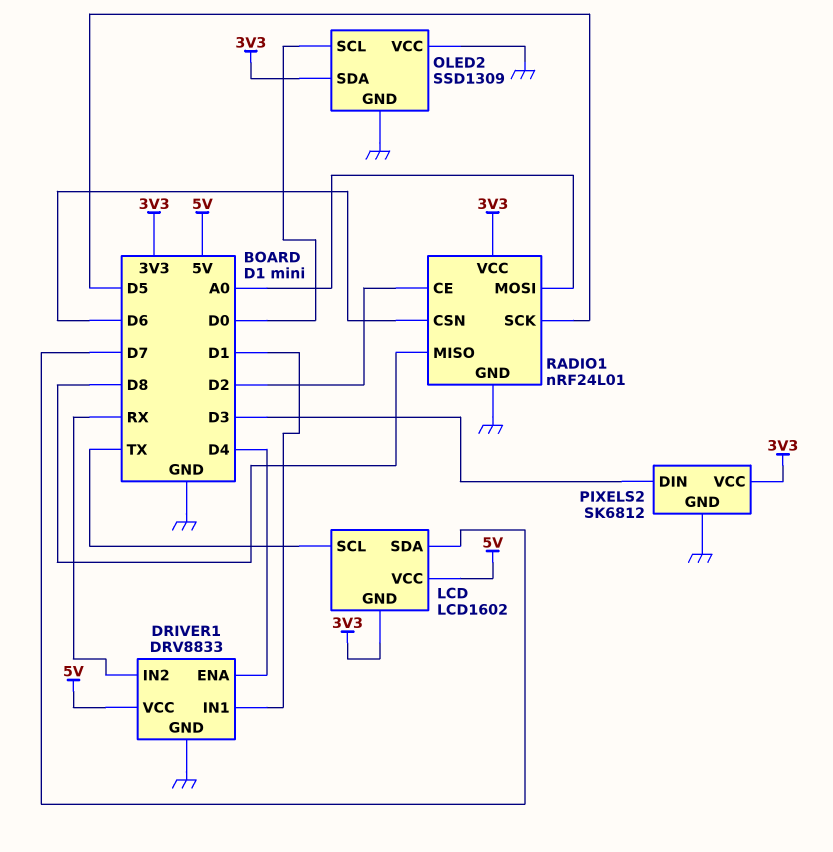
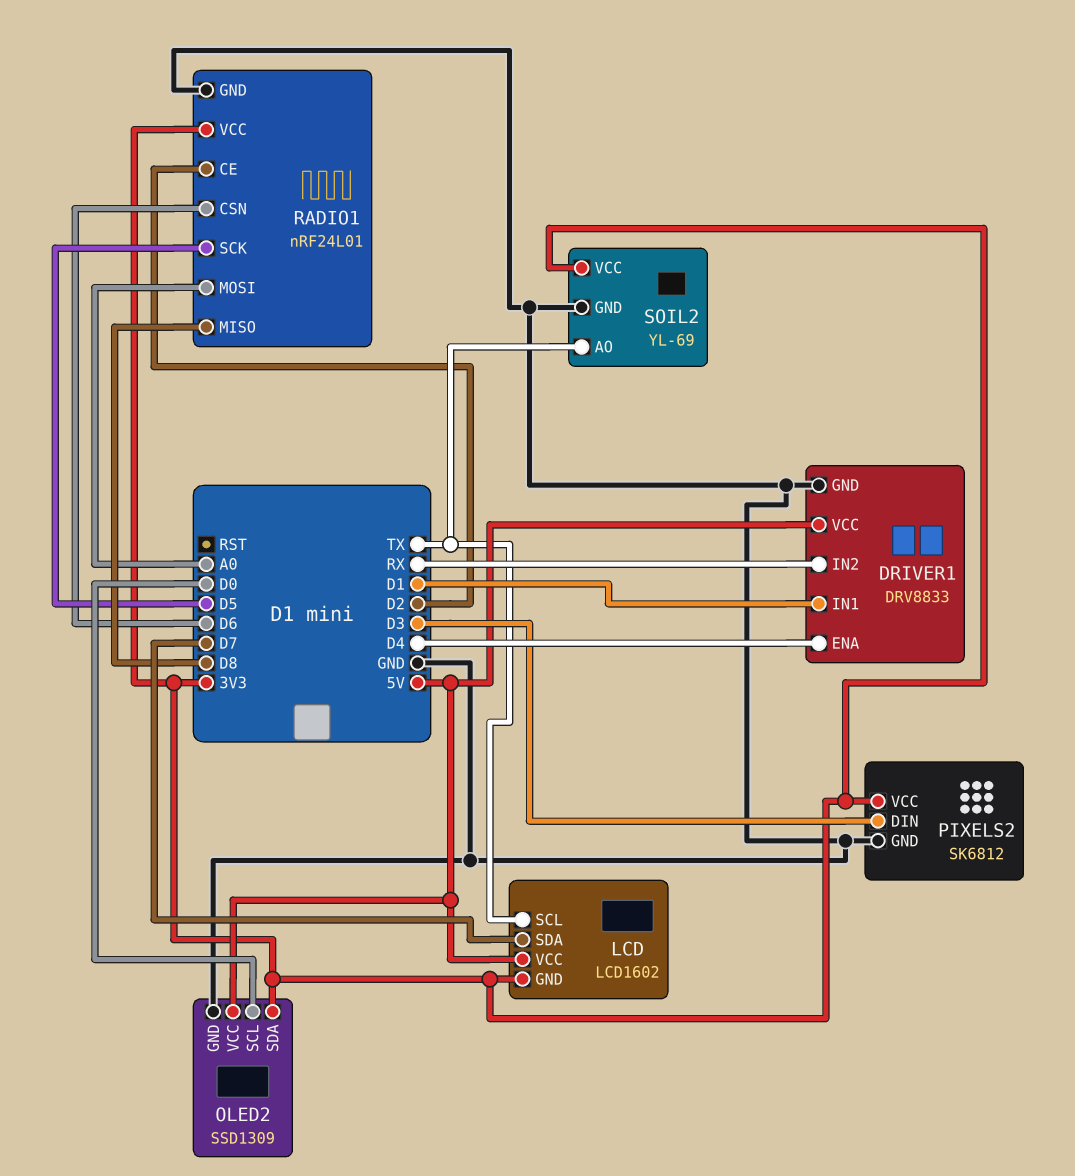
OLED2 pin VCC: GND -> 5V
SOIL2: none -> YL-69
SOIL2 pin AO: none -> TX
SOIL2 pin GND: none -> GND
SOIL2 pin VCC: none -> 3V3

